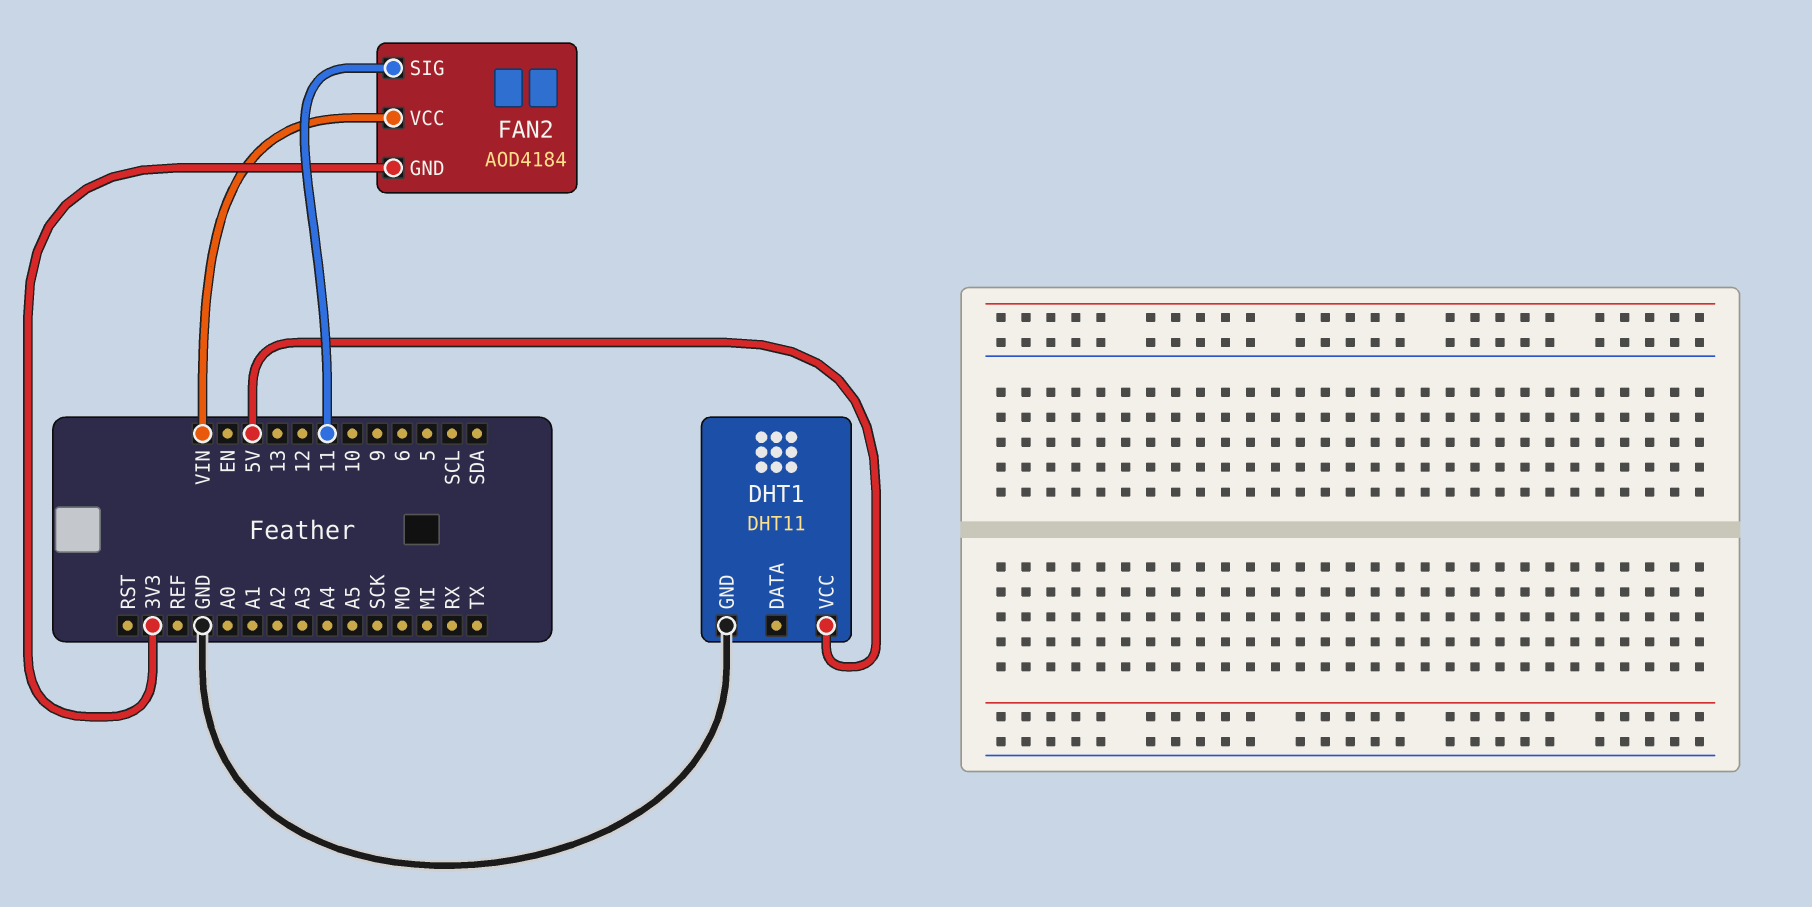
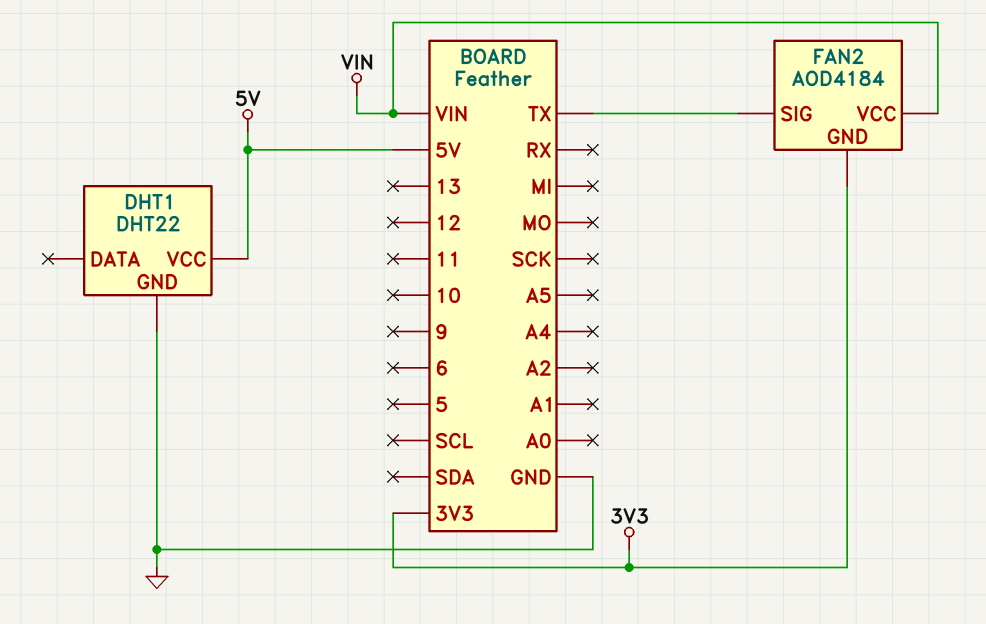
DHT1: DHT11 -> DHT22
FAN2 pin SIG: 11 -> TX

